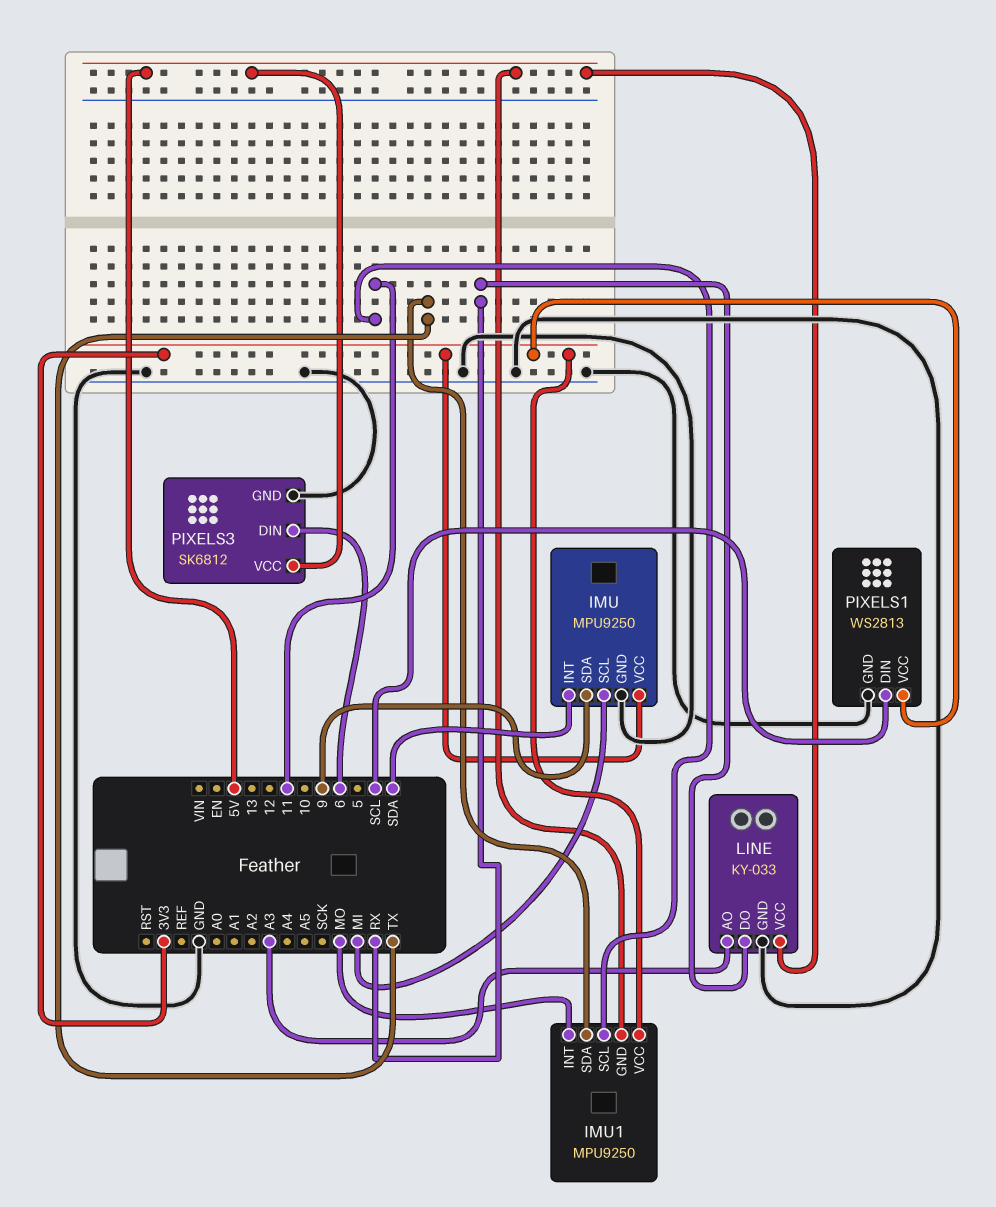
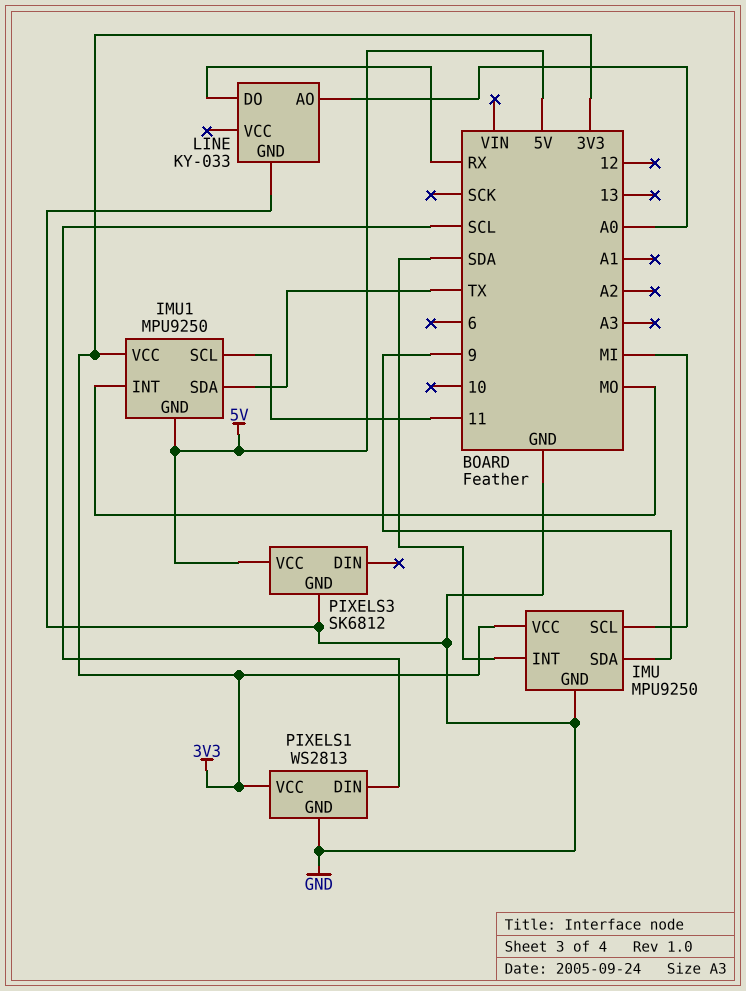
LINE pin AO: A3 -> A0
LINE pin VCC: 5V -> none
PIXELS3 pin DIN: 6 -> none

